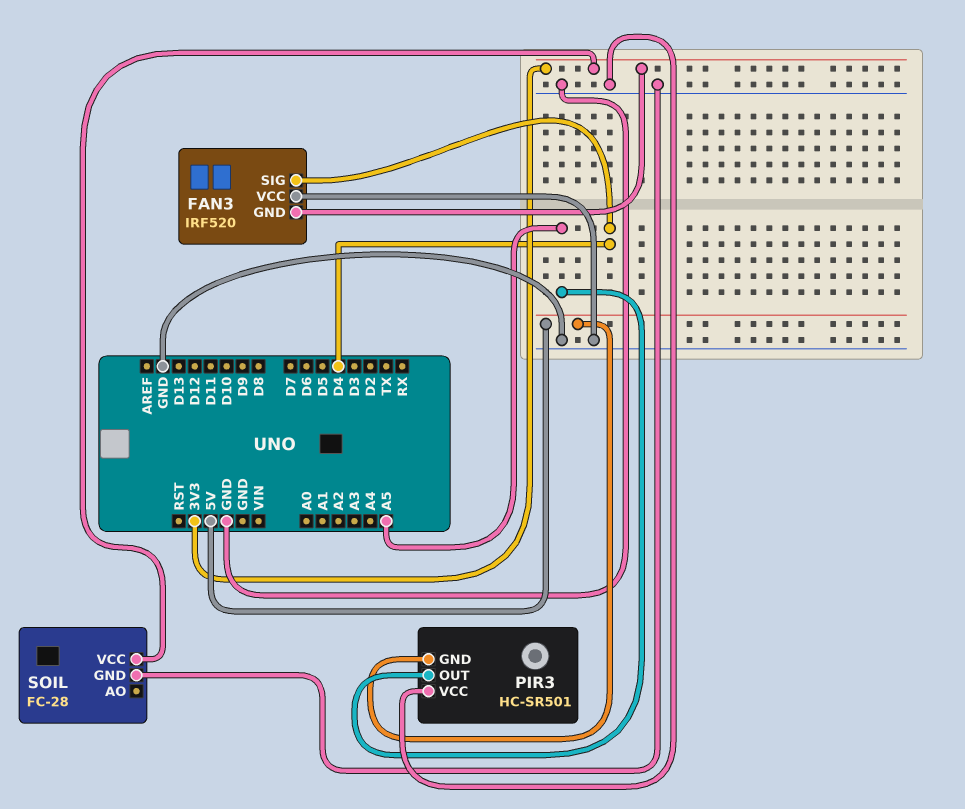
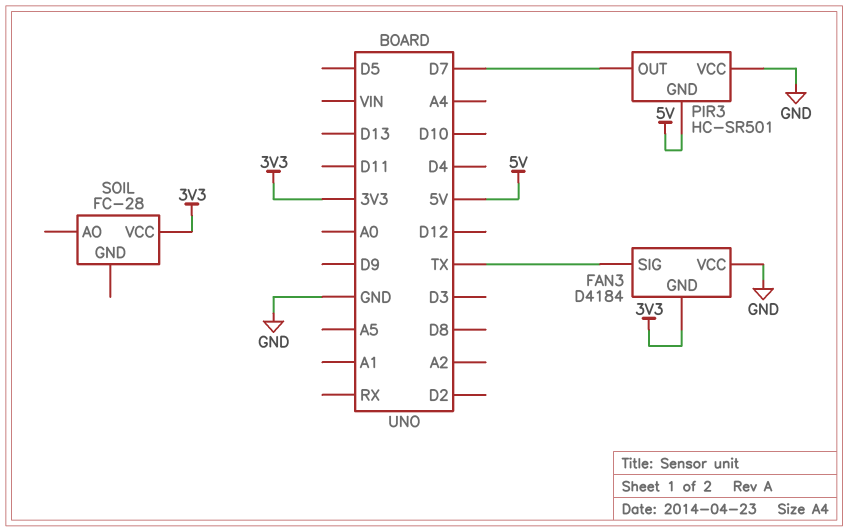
FAN3: IRF520 -> D4184
FAN3 pin SIG: D4 -> TX
PIR3 pin OUT: A5 -> D7
SOIL pin GND: GND -> none

